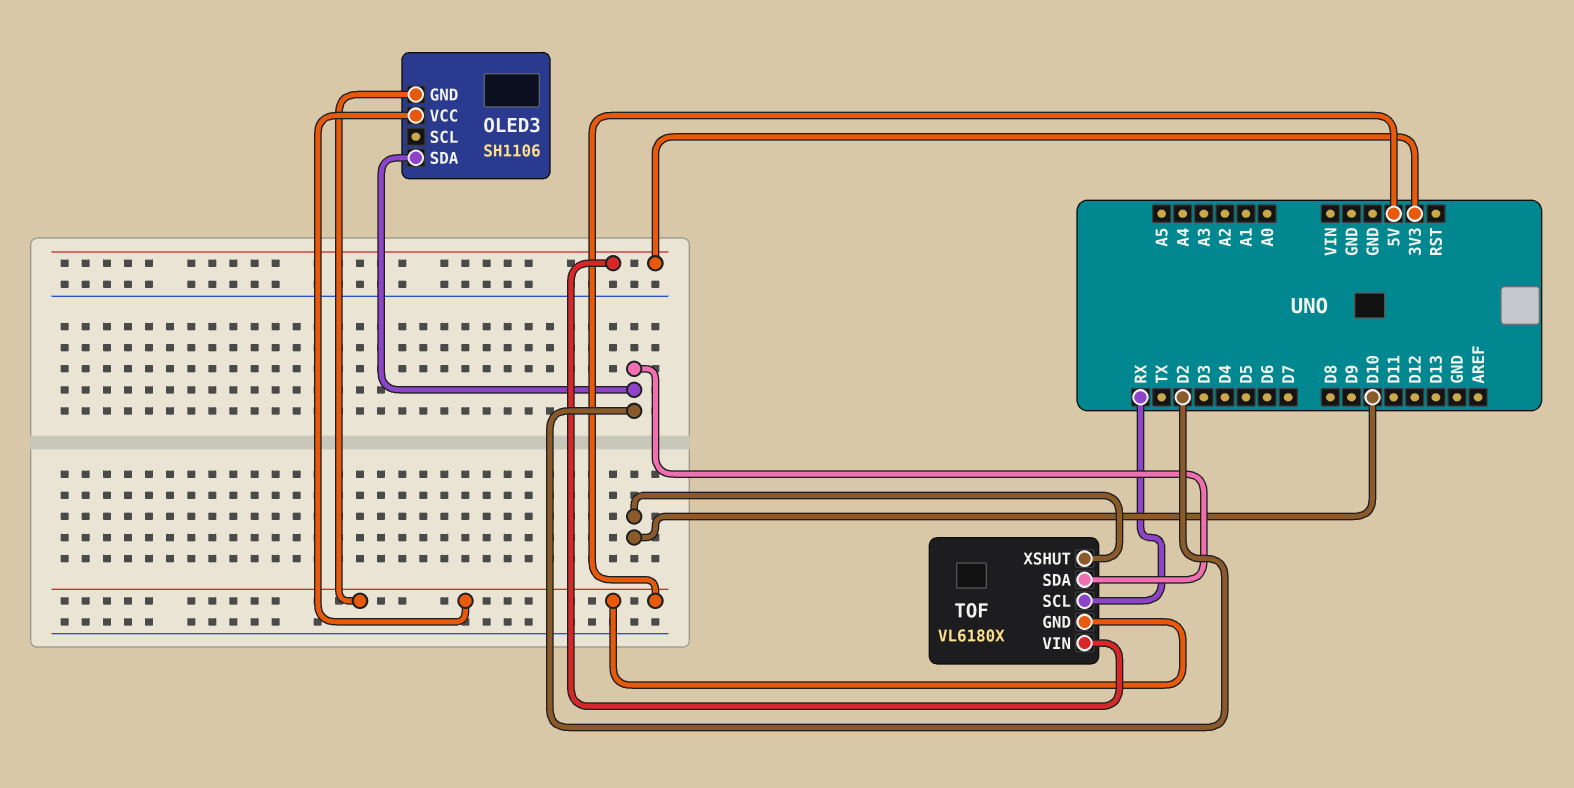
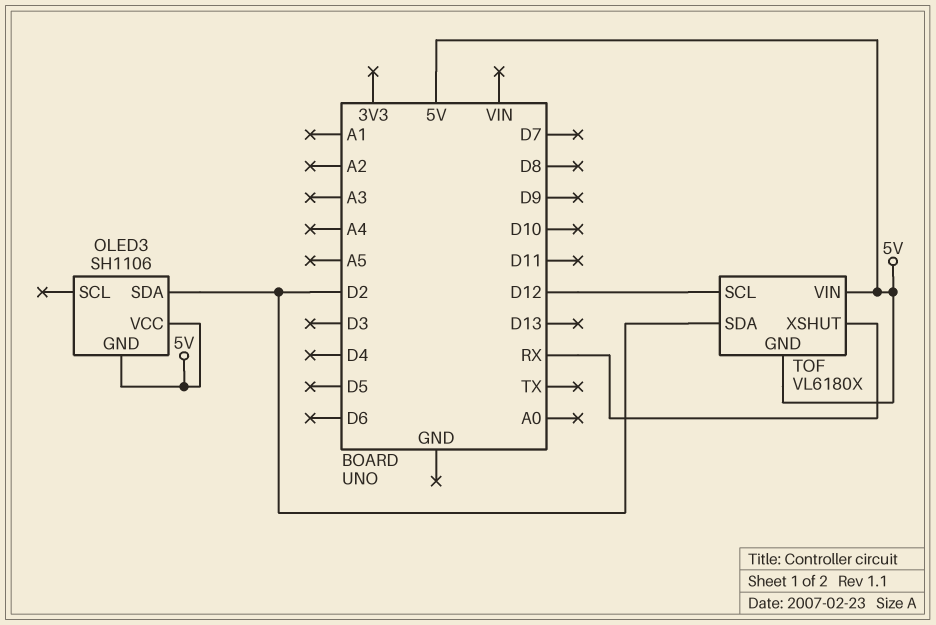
TOF pin SCL: RX -> D12
TOF pin VIN: 3V3 -> 5V
TOF pin XSHUT: D10 -> RX

